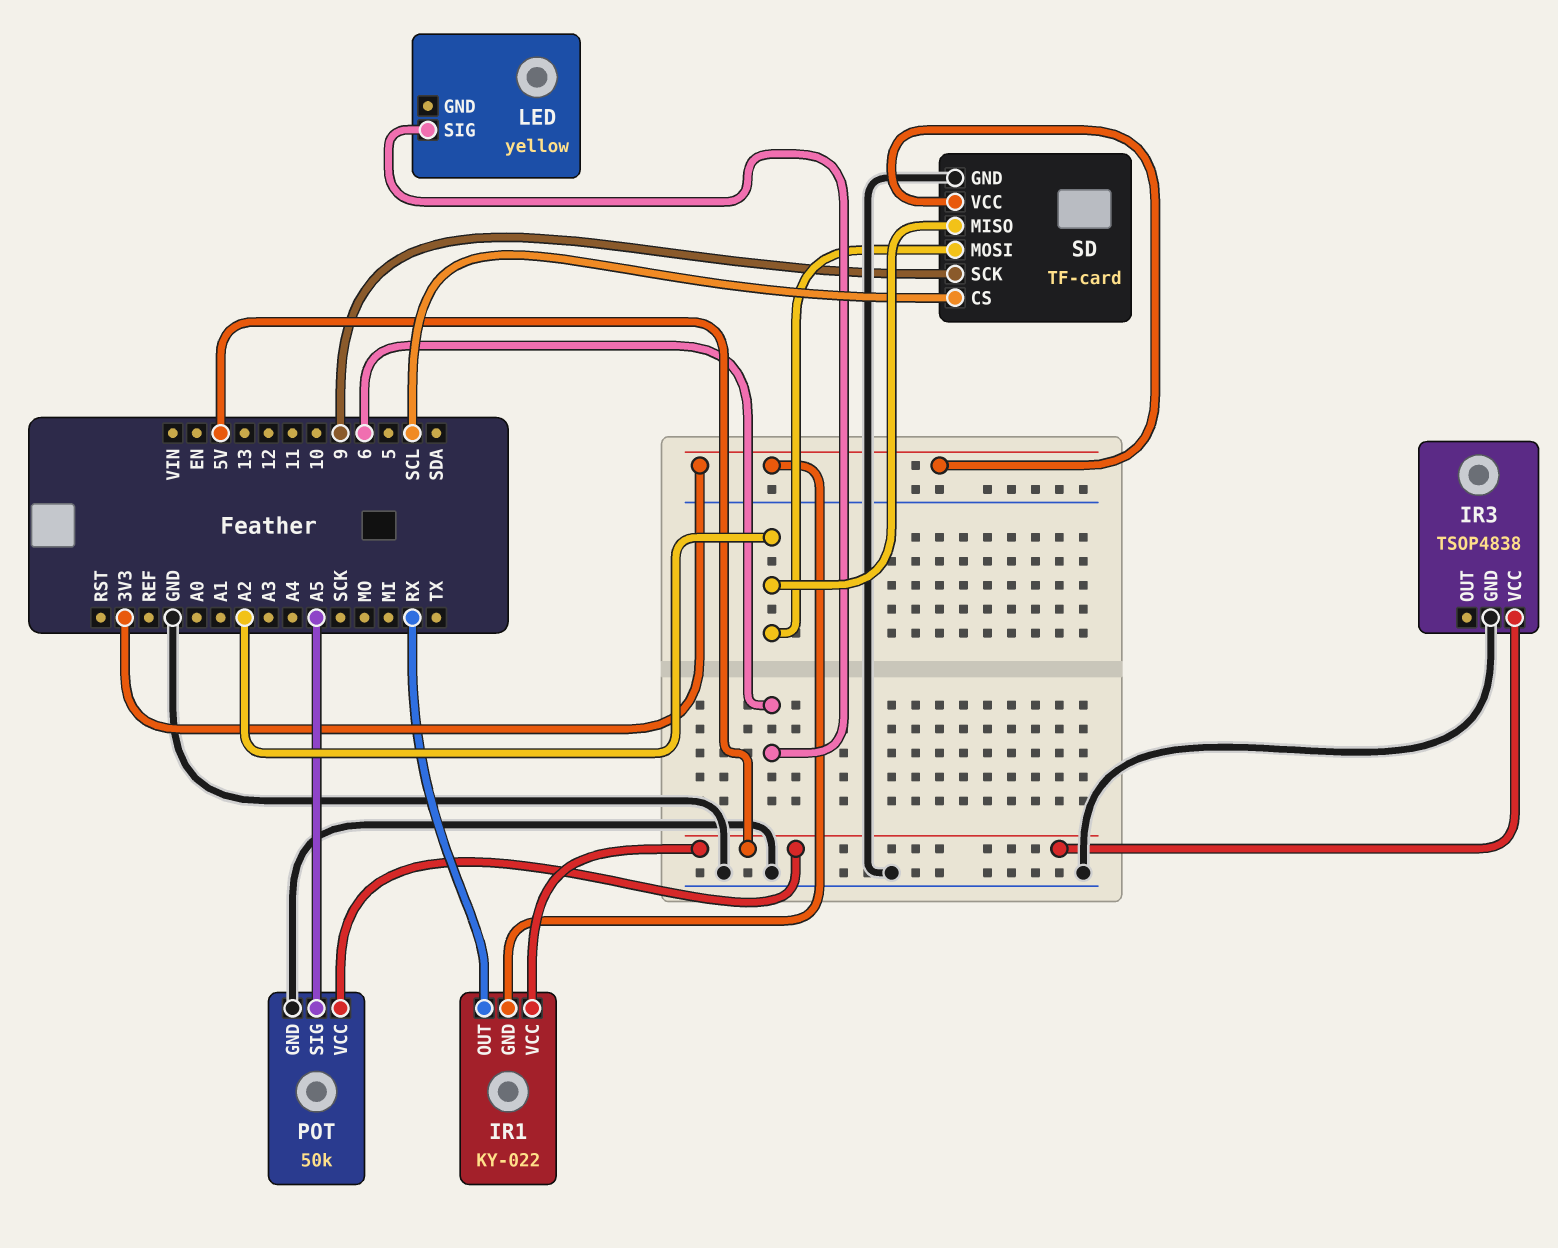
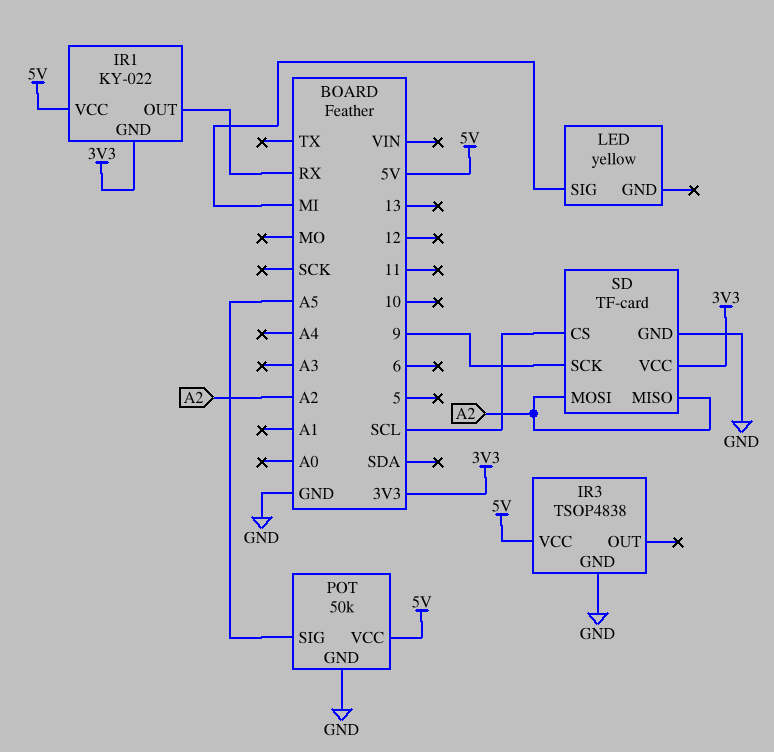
LED pin SIG: 6 -> MI

